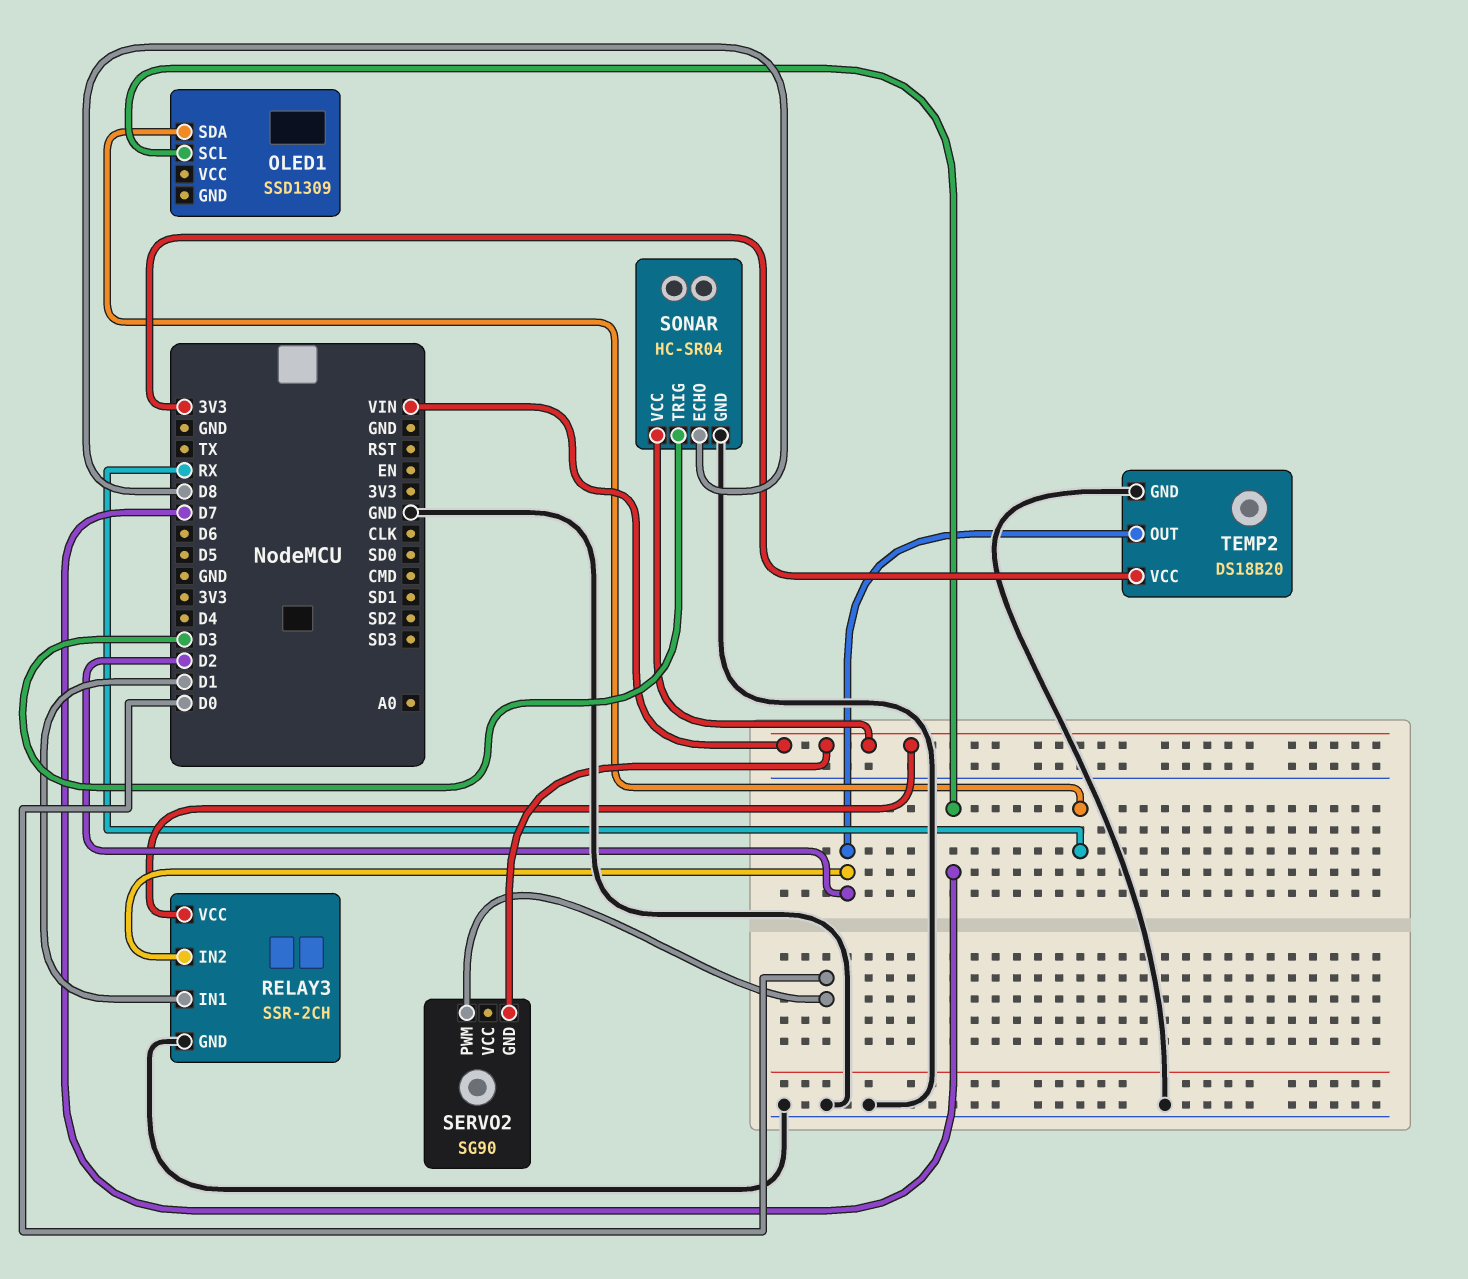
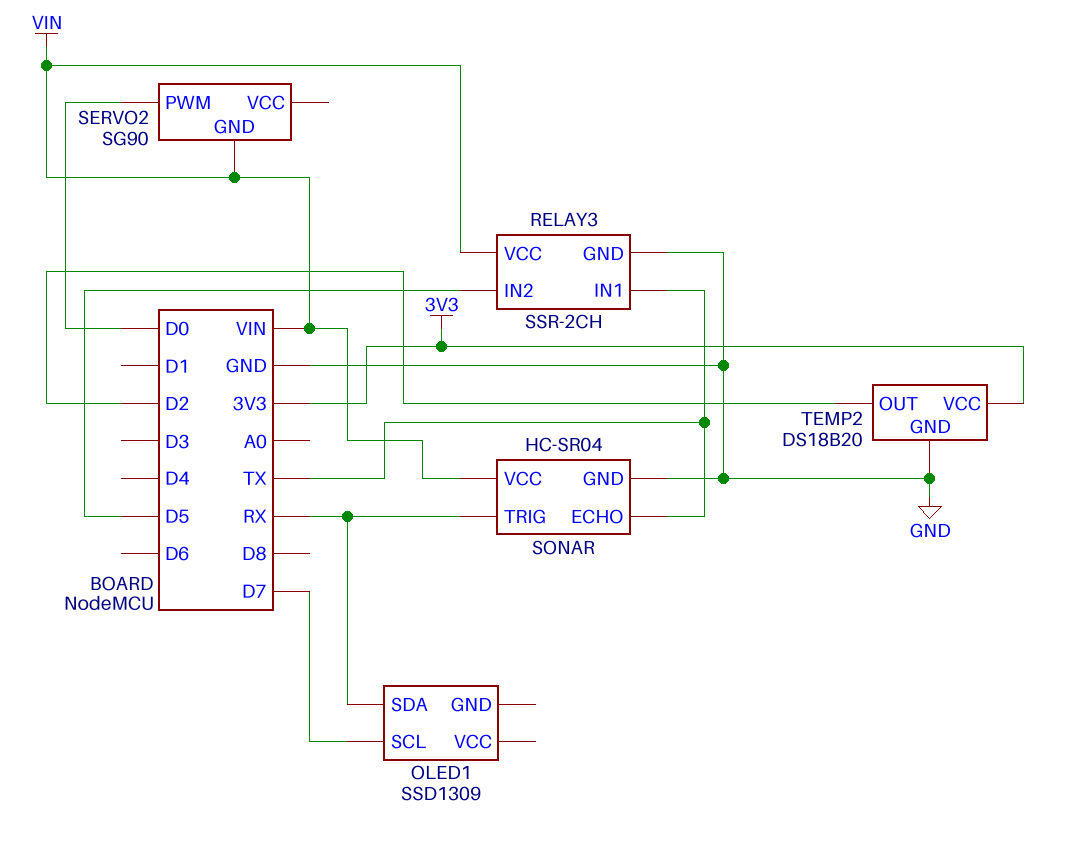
RELAY3 pin IN1: D1 -> TX
RELAY3 pin IN2: D2 -> D5
SONAR pin ECHO: D8 -> TX
SONAR pin TRIG: D3 -> RX

